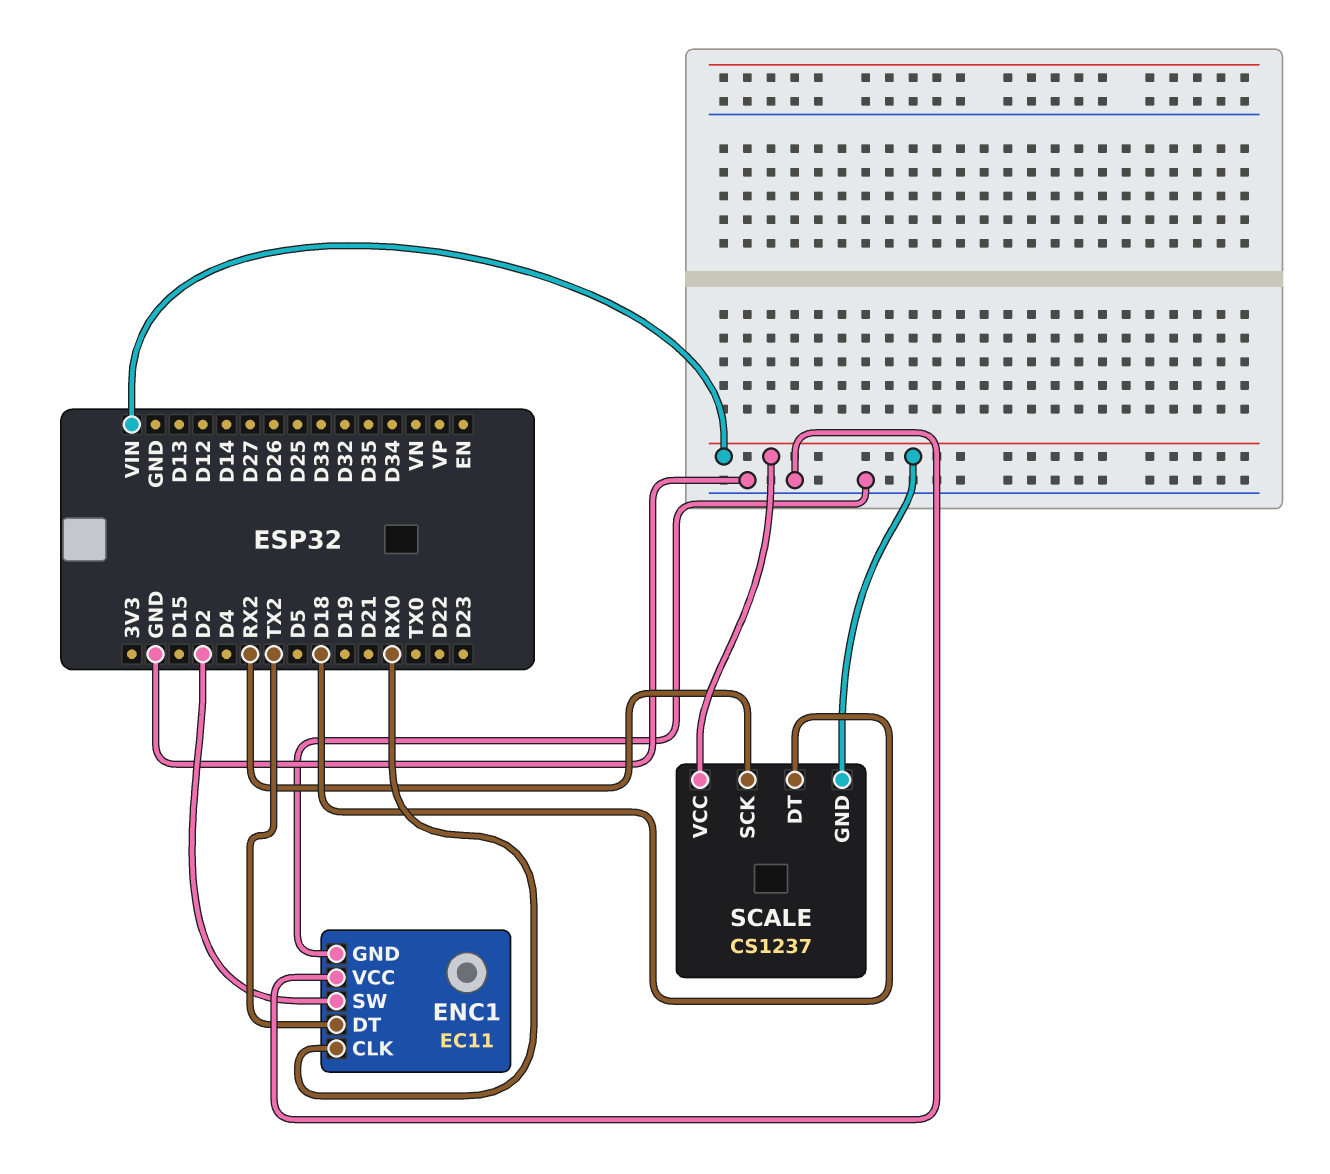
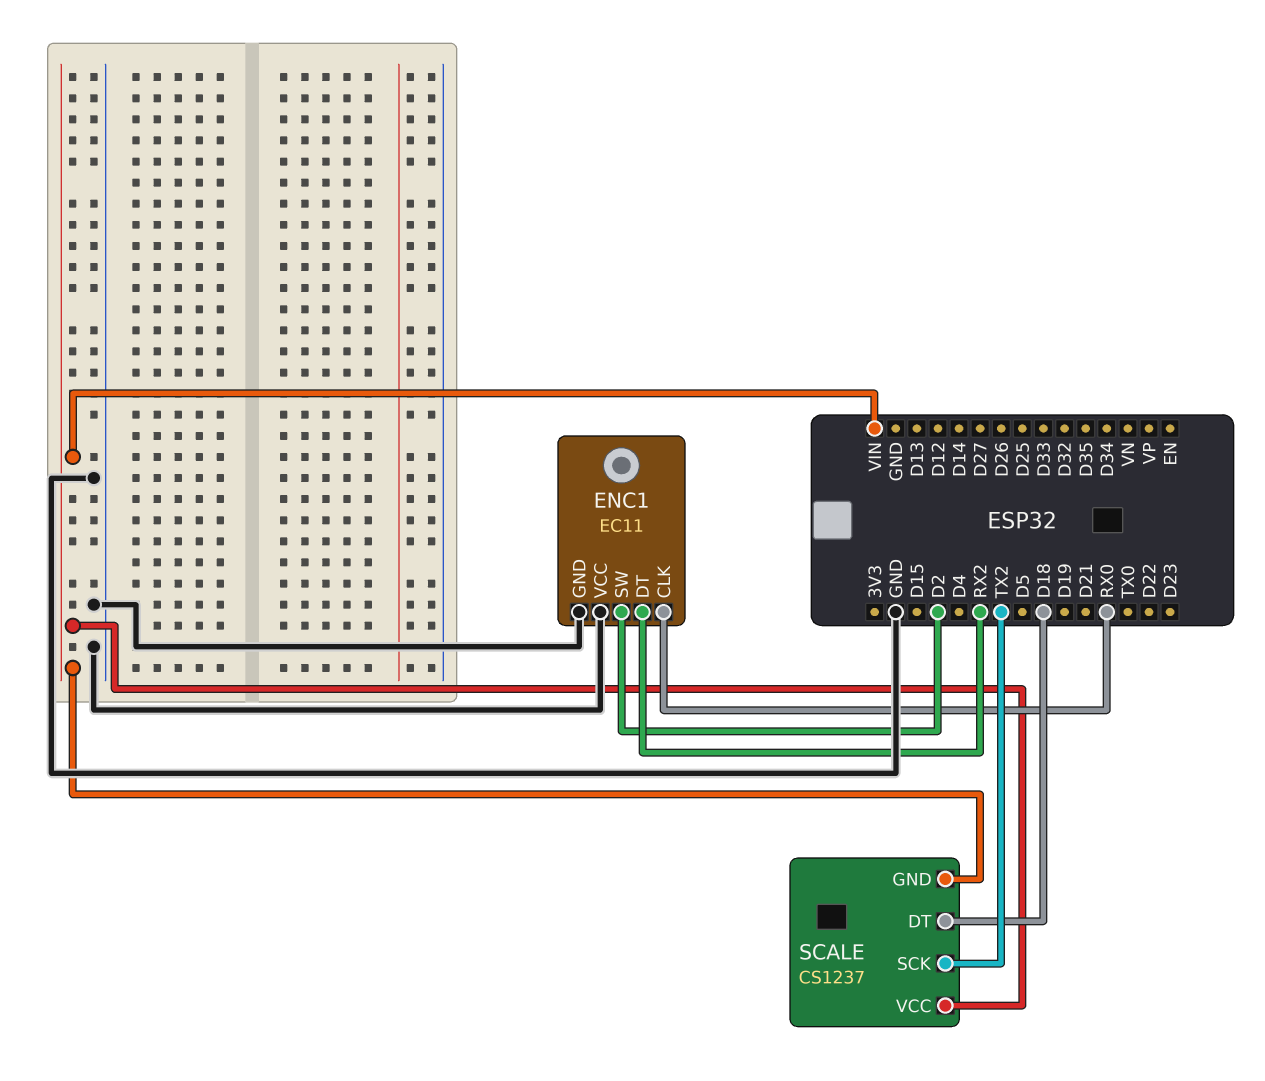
ENC1 pin DT: TX2 -> RX2
SCALE pin SCK: RX2 -> TX2

